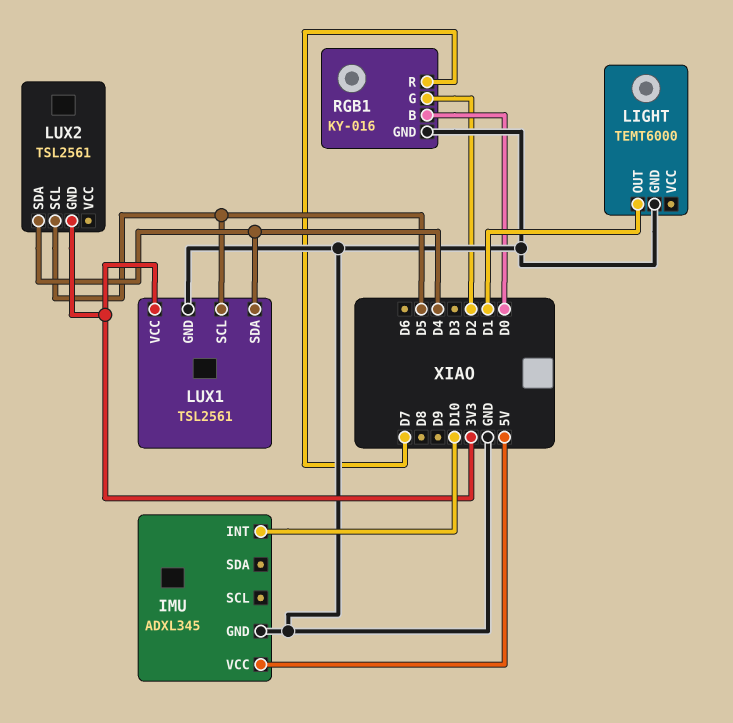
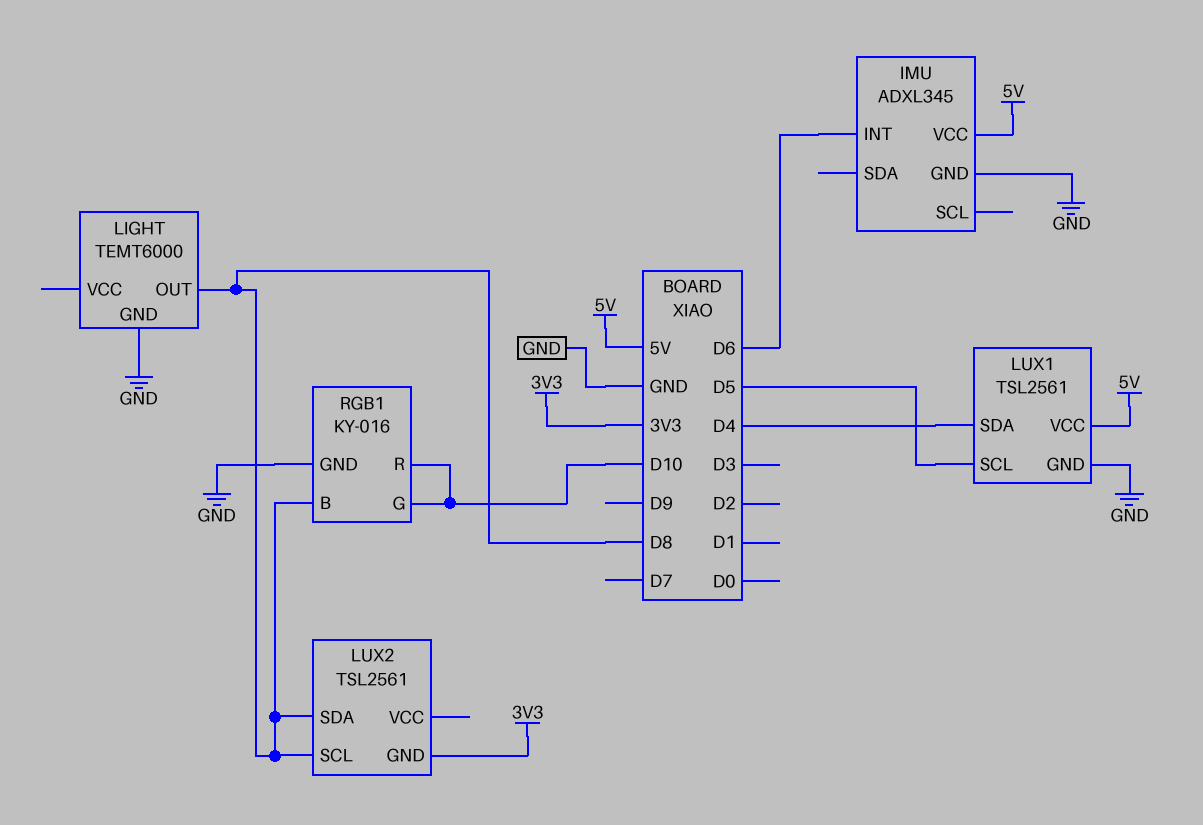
IMU pin INT: D10 -> D6
LIGHT pin OUT: D1 -> D8
LUX1 pin VCC: 3V3 -> 5V
LUX2 pin SCL: D5 -> D8
LUX2 pin SDA: D4 -> D8
RGB1 pin B: D0 -> D8
RGB1 pin G: D2 -> D10
RGB1 pin R: D7 -> D10

